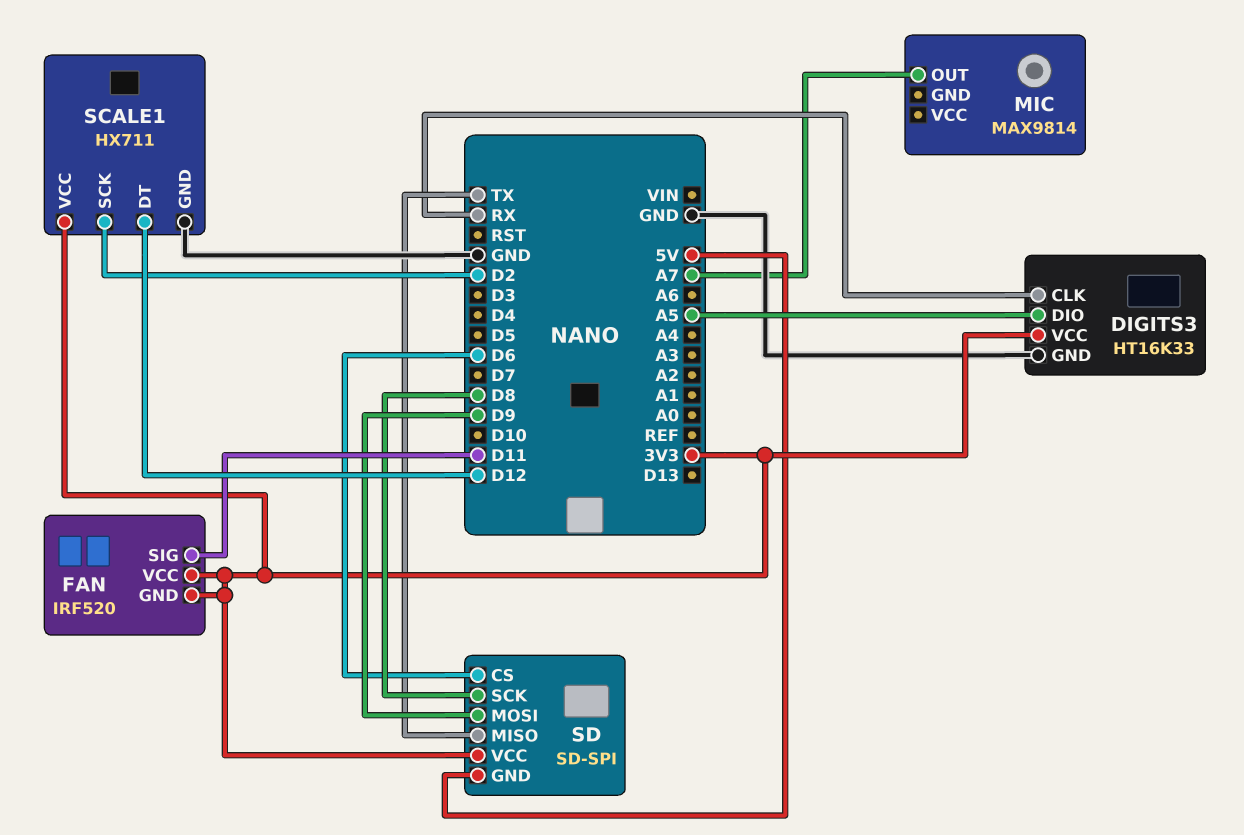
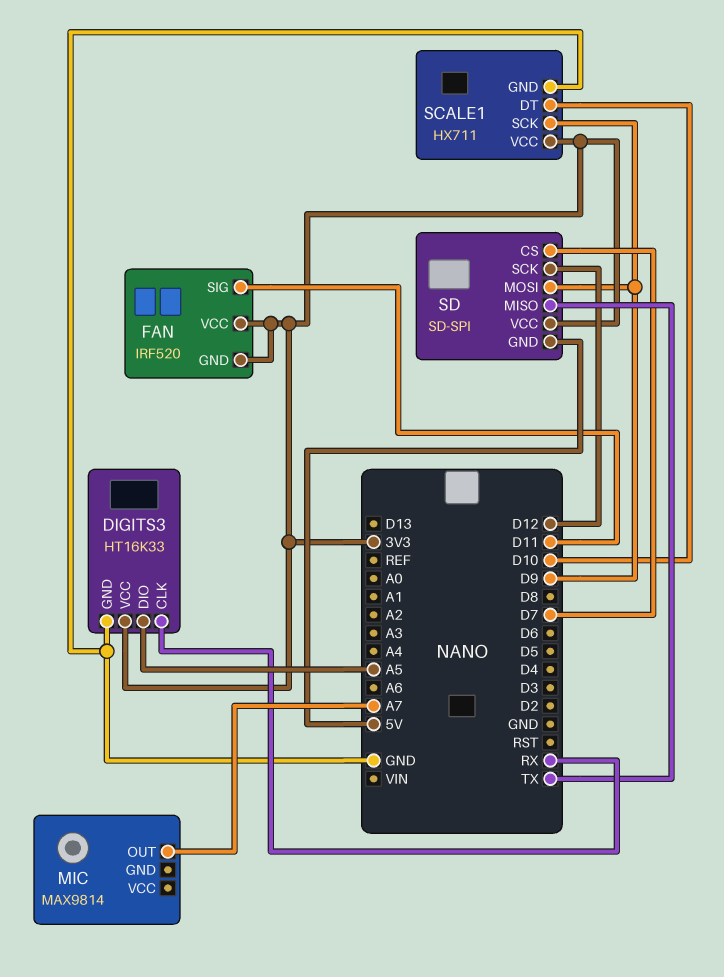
SCALE1 pin DT: D12 -> D10
SCALE1 pin SCK: D2 -> D9
SD pin CS: D6 -> D7
SD pin SCK: D8 -> D12

